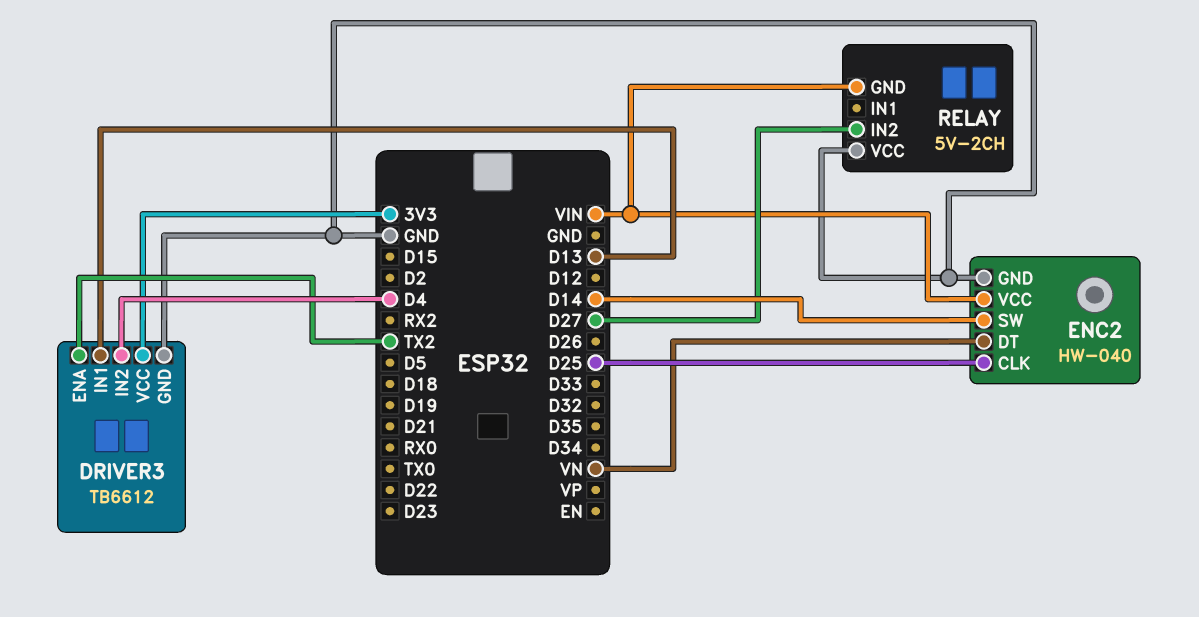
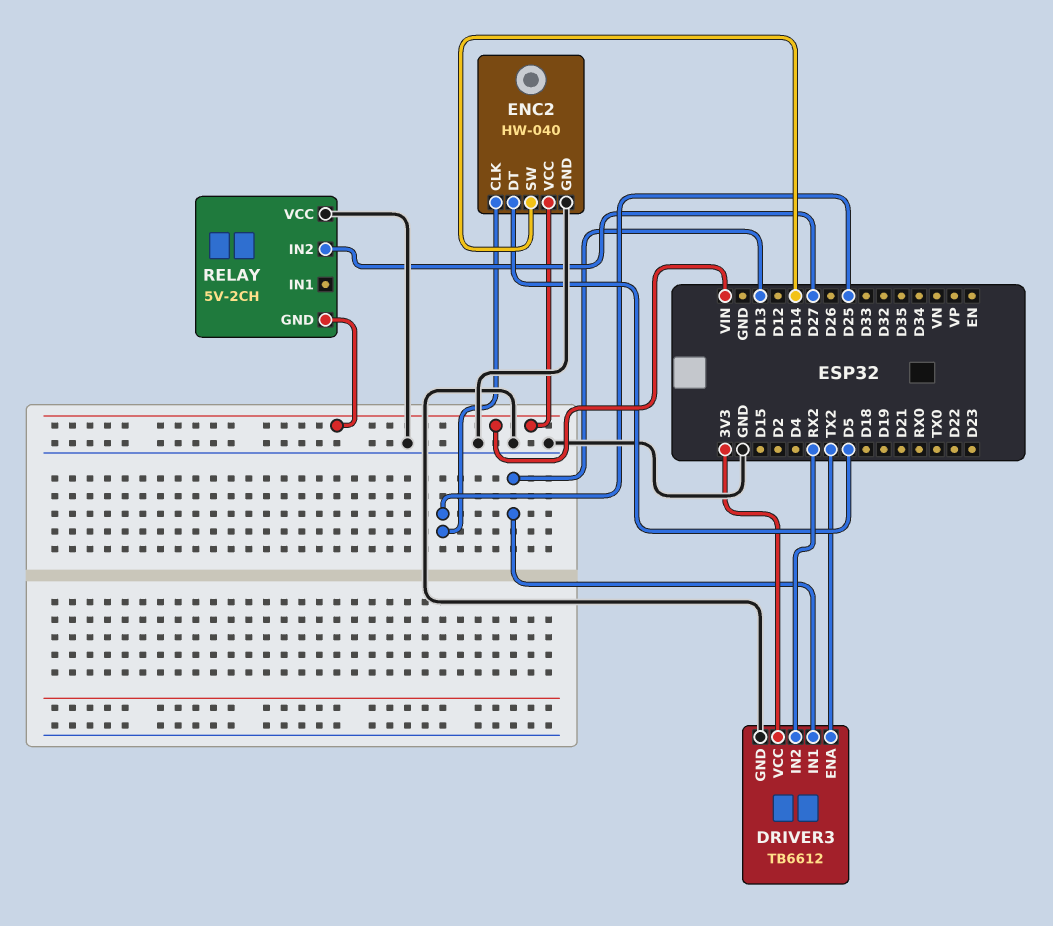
DRIVER3 pin IN2: D4 -> RX2
ENC2 pin DT: VN -> D5

